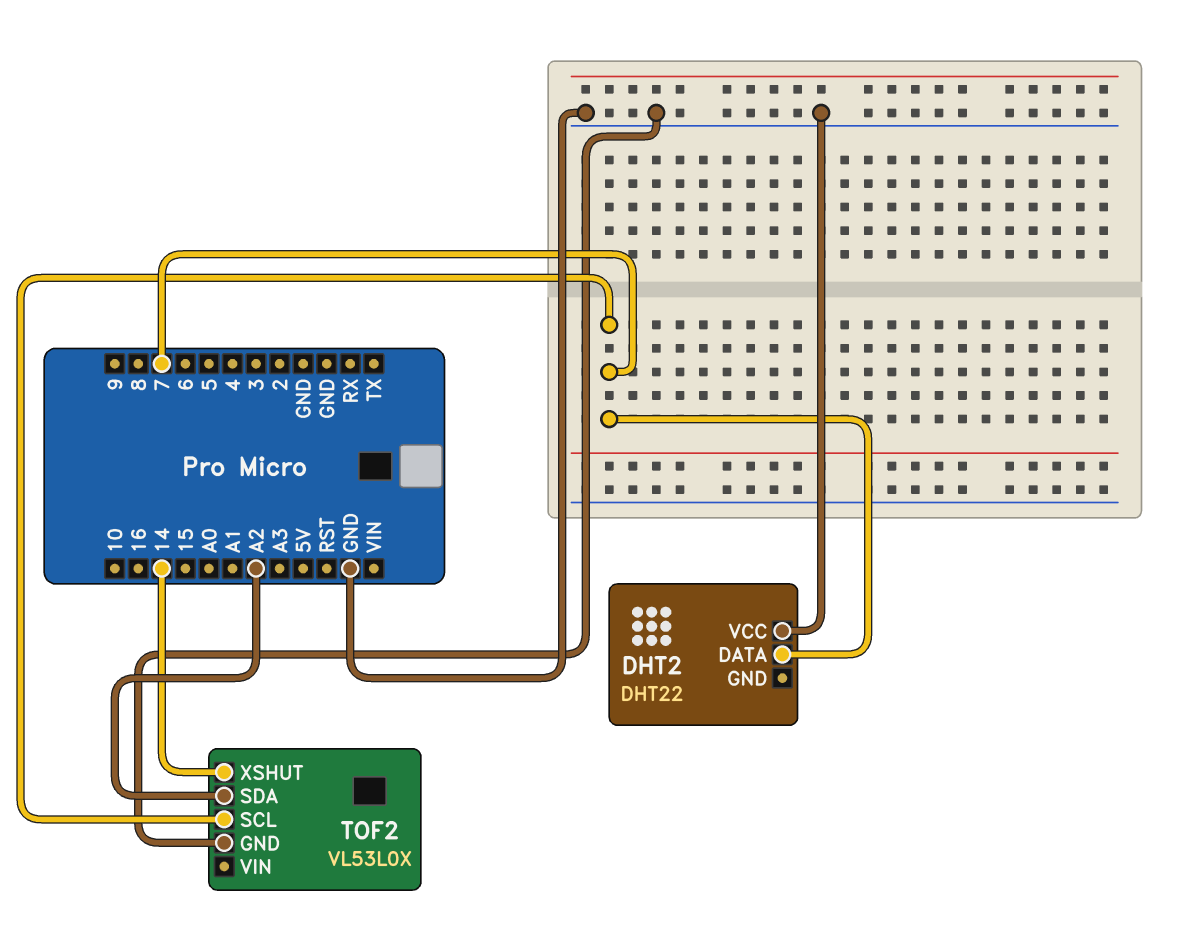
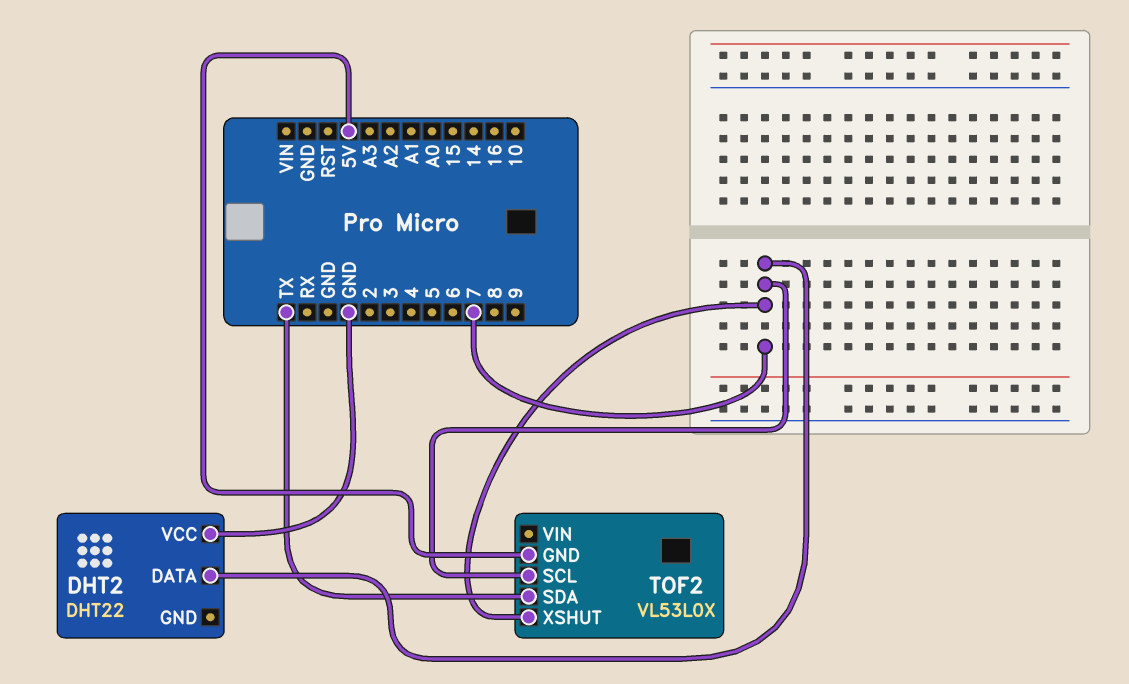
TOF2 pin GND: GND -> 5V
TOF2 pin SDA: A2 -> TX
TOF2 pin XSHUT: 14 -> 7

